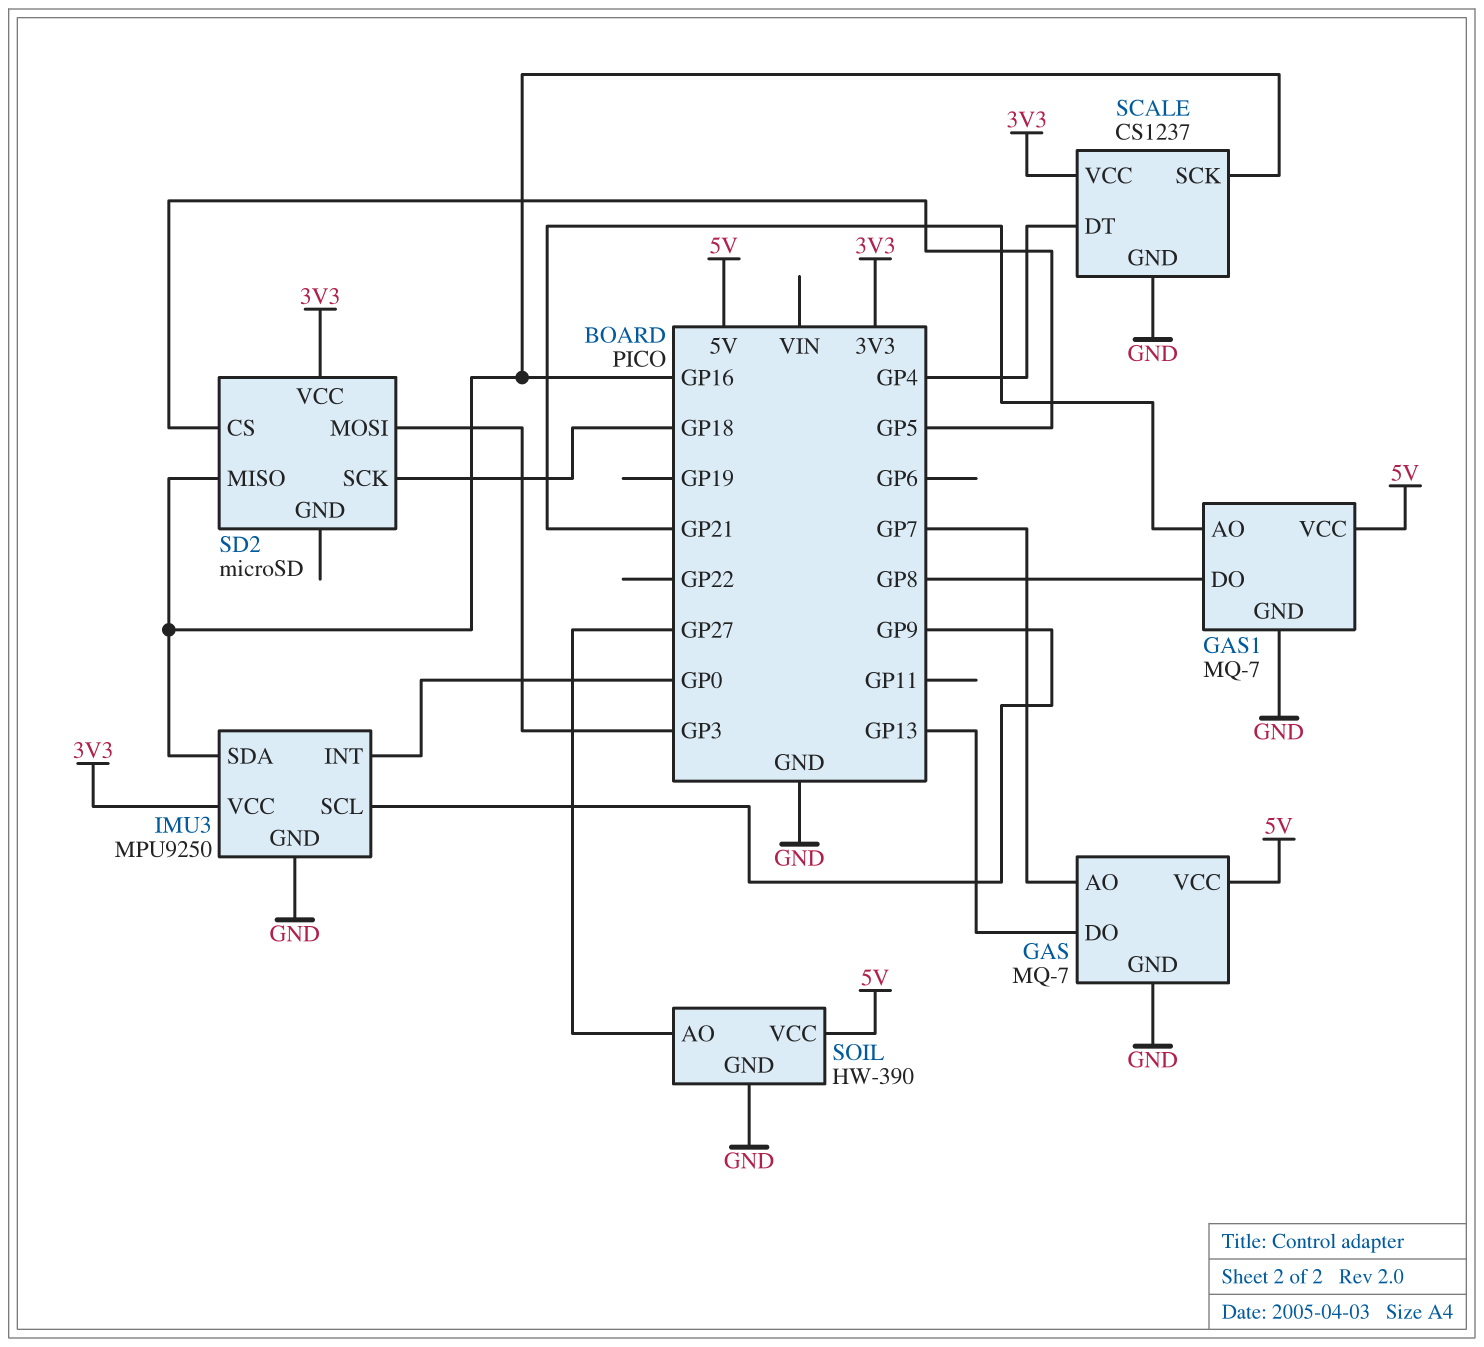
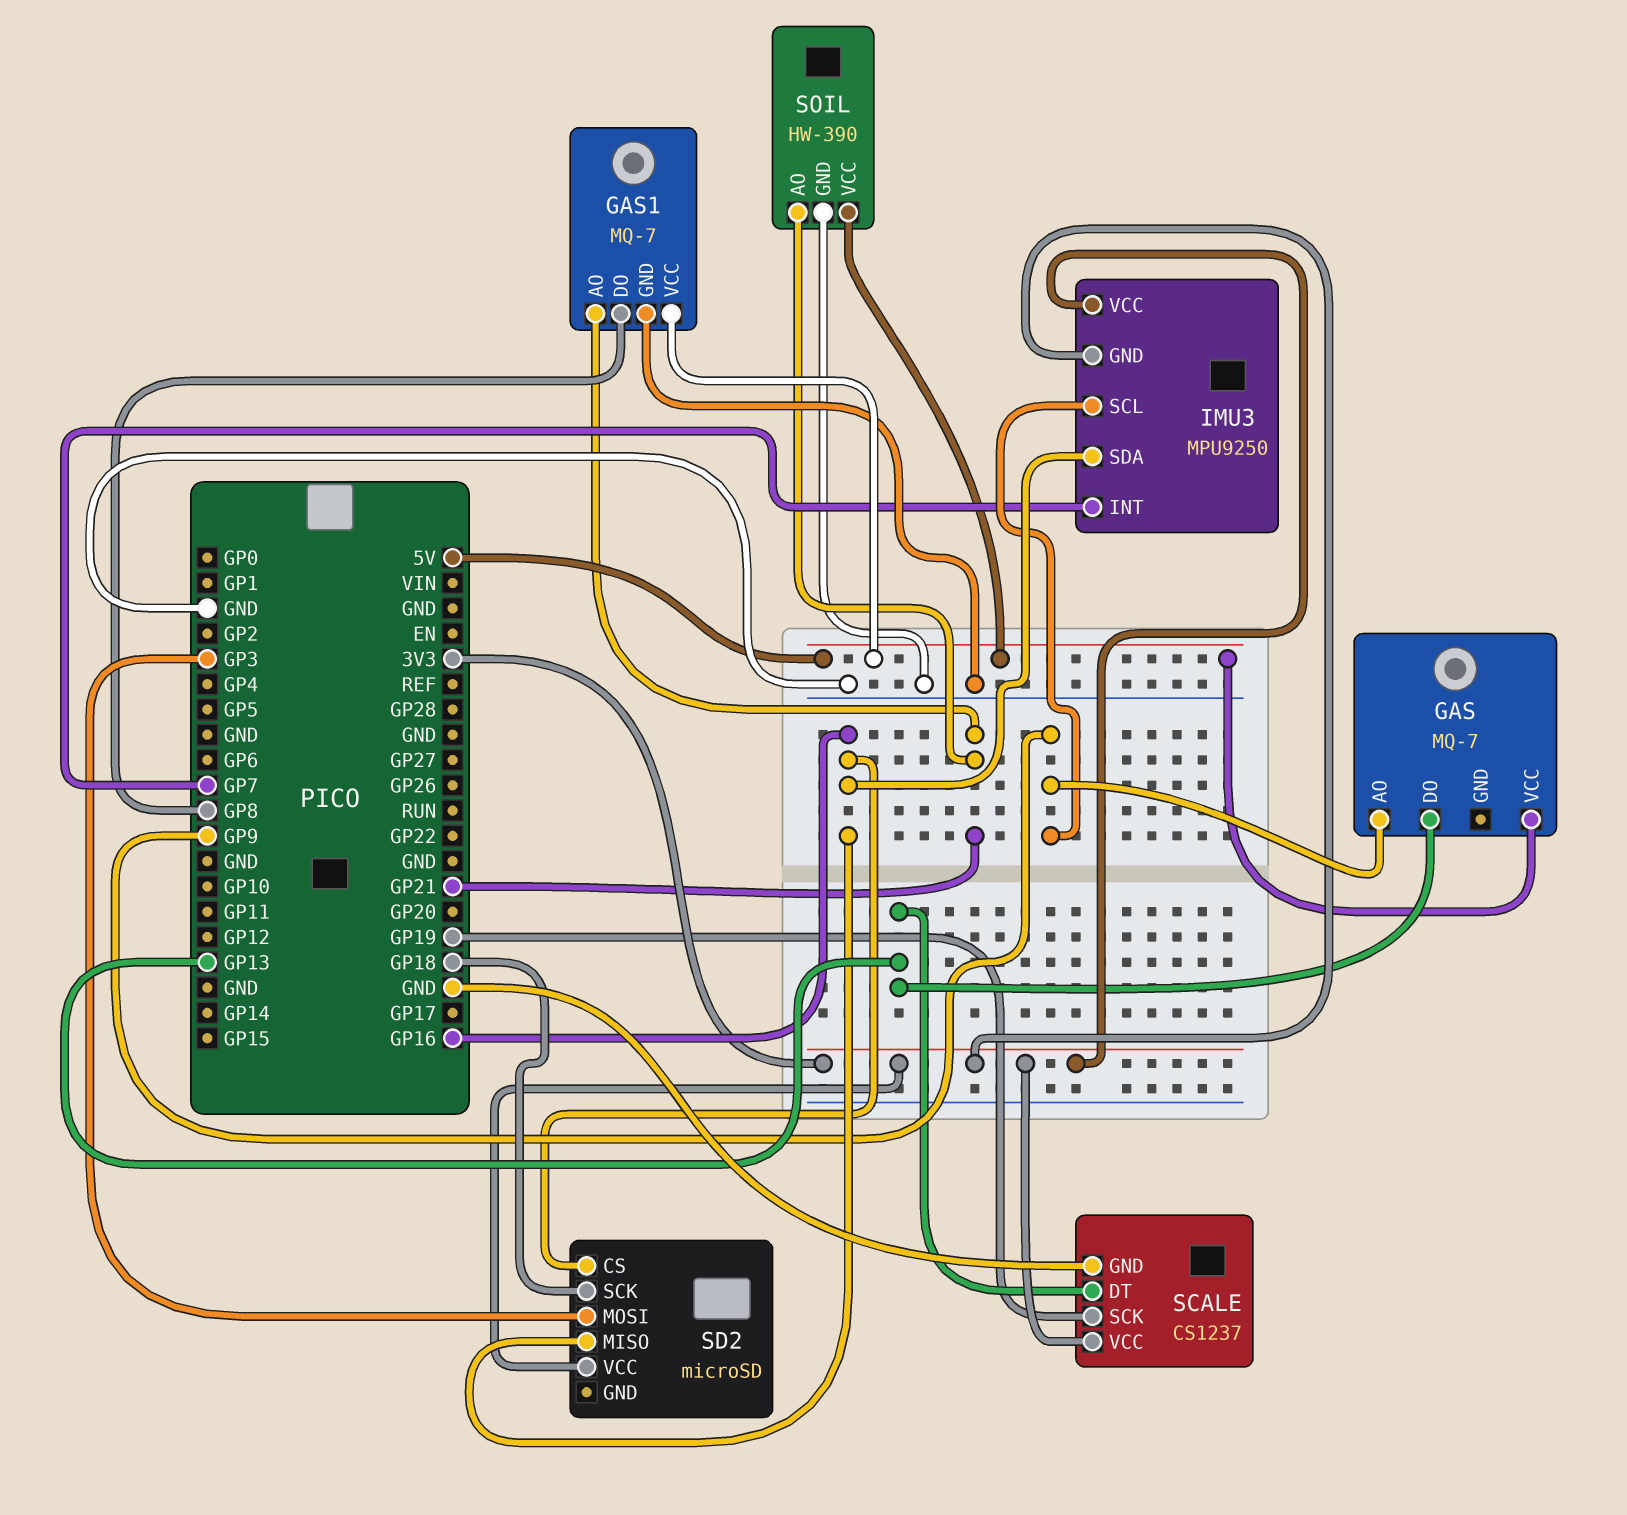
GAS pin AO: GP7 -> GP9
GAS pin GND: GND -> none
IMU3 pin GND: GND -> 3V3
IMU3 pin INT: GP0 -> GP7
SCALE pin DT: GP4 -> GP13
SCALE pin SCK: GP16 -> GP19
SD2 pin CS: GP5 -> GP16
SOIL pin AO: GP27 -> GP21

